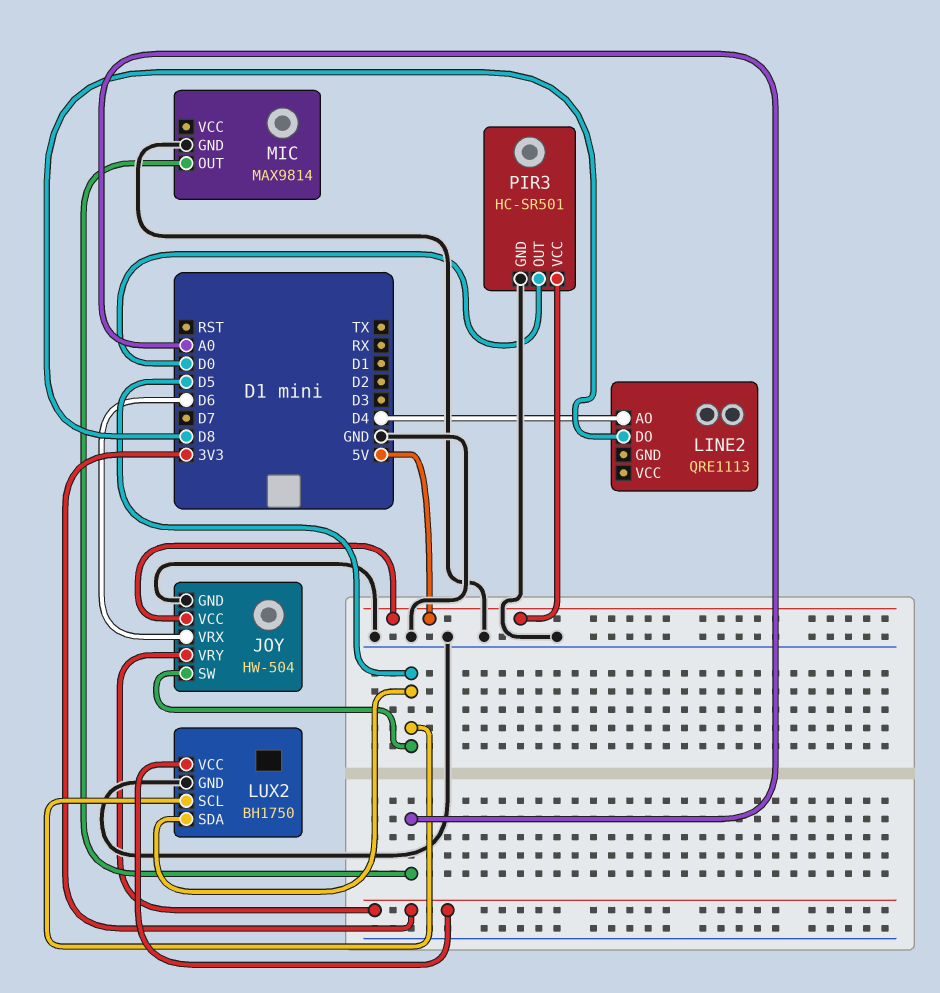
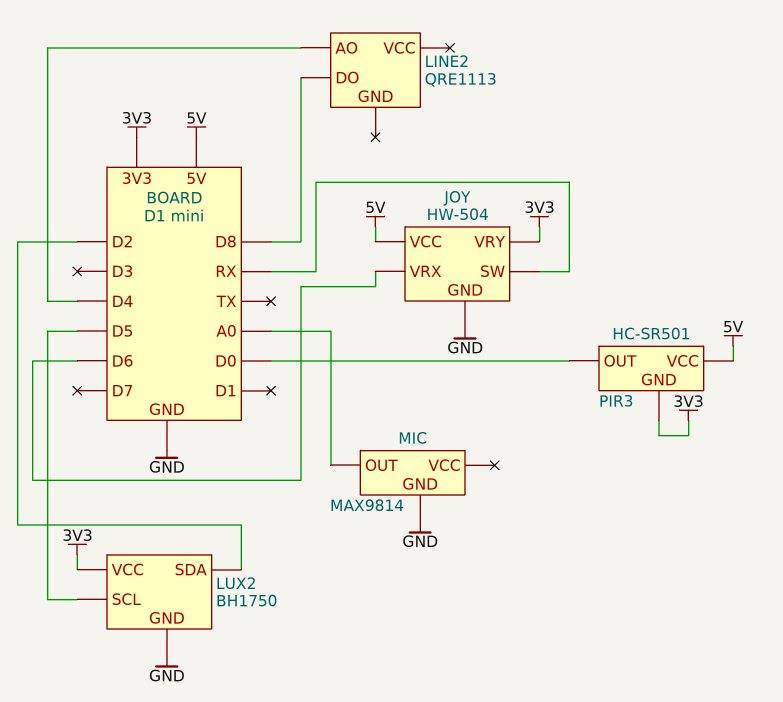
JOY pin SW: D5 -> RX
LUX2 pin SDA: D5 -> D2
PIR3 pin GND: GND -> 3V3

